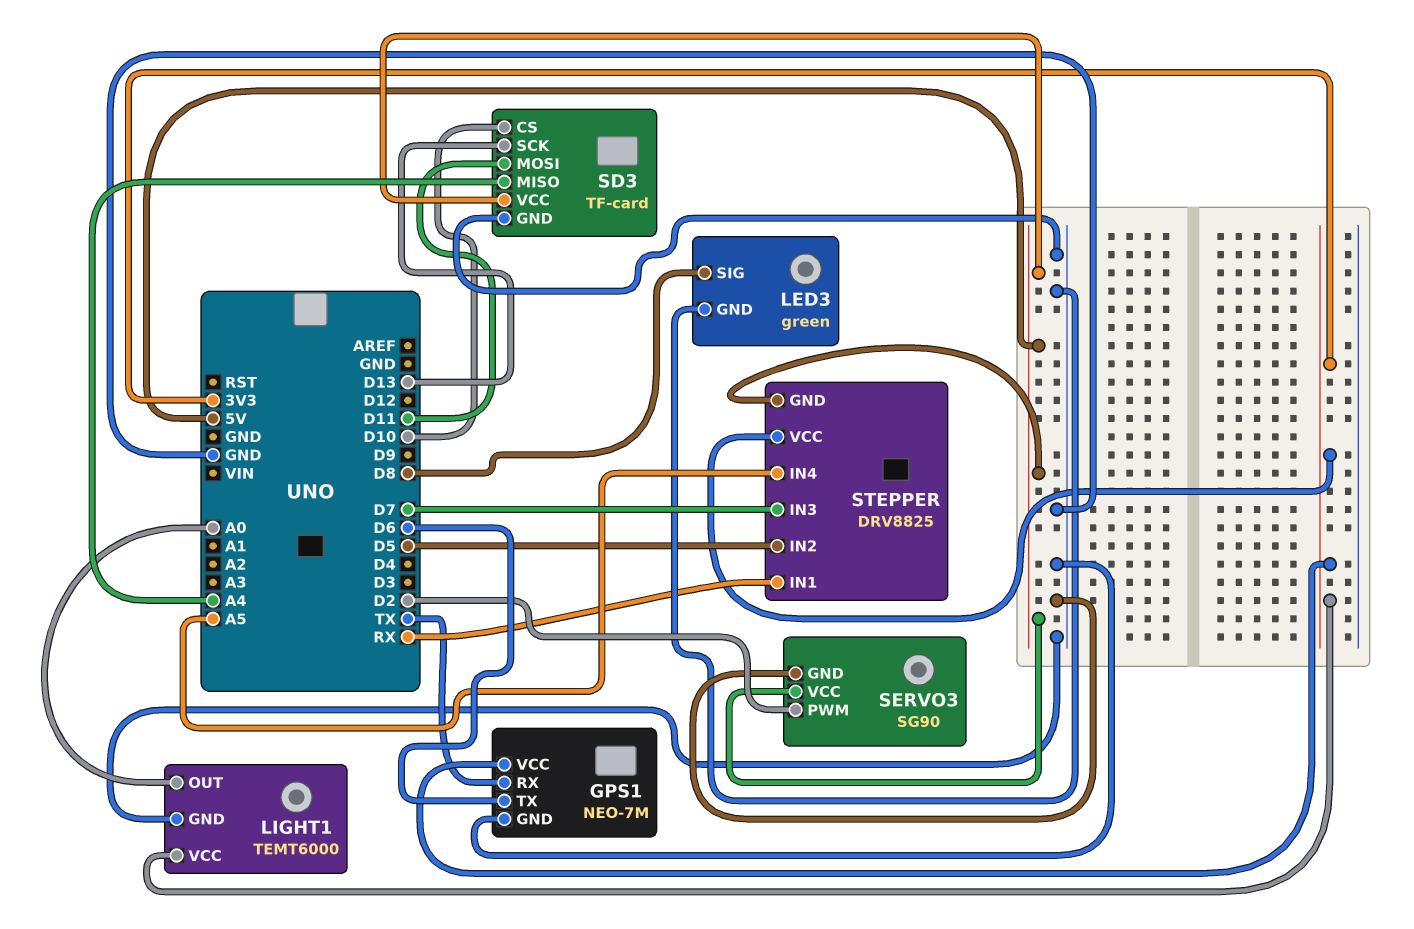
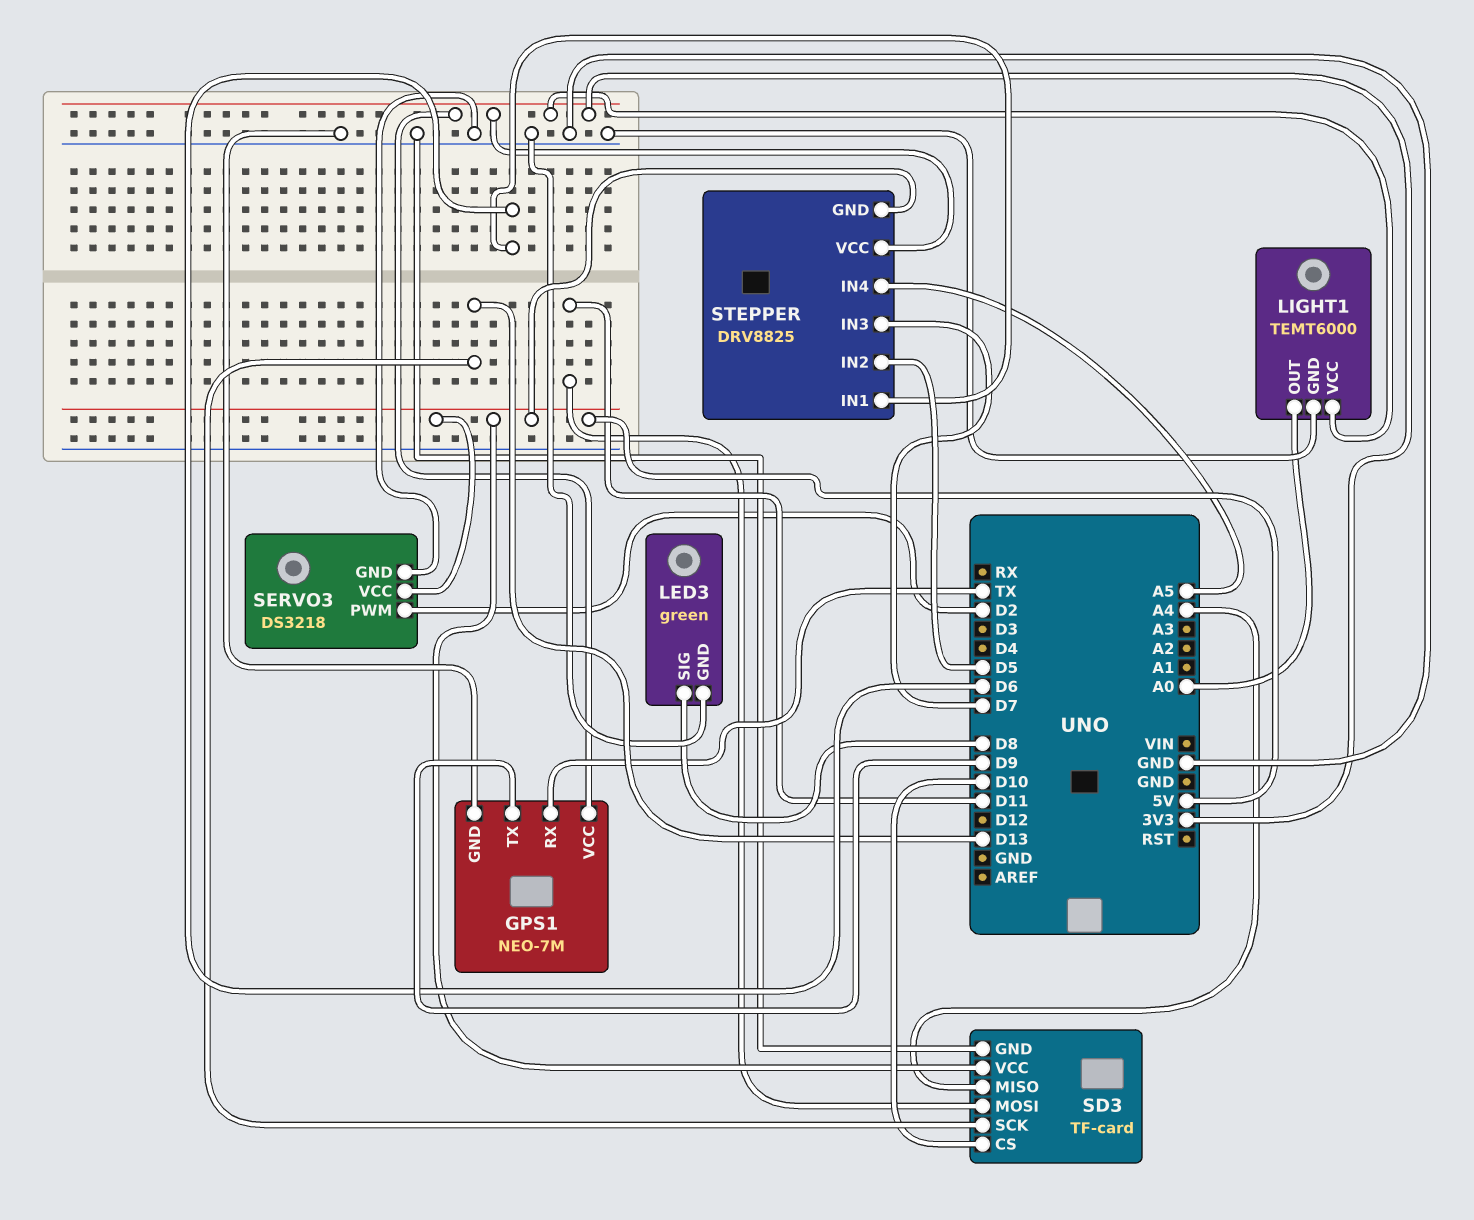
GPS1 pin TX: D6 -> D9
SERVO3: SG90 -> DS3218
STEPPER pin IN1: RX -> D6

